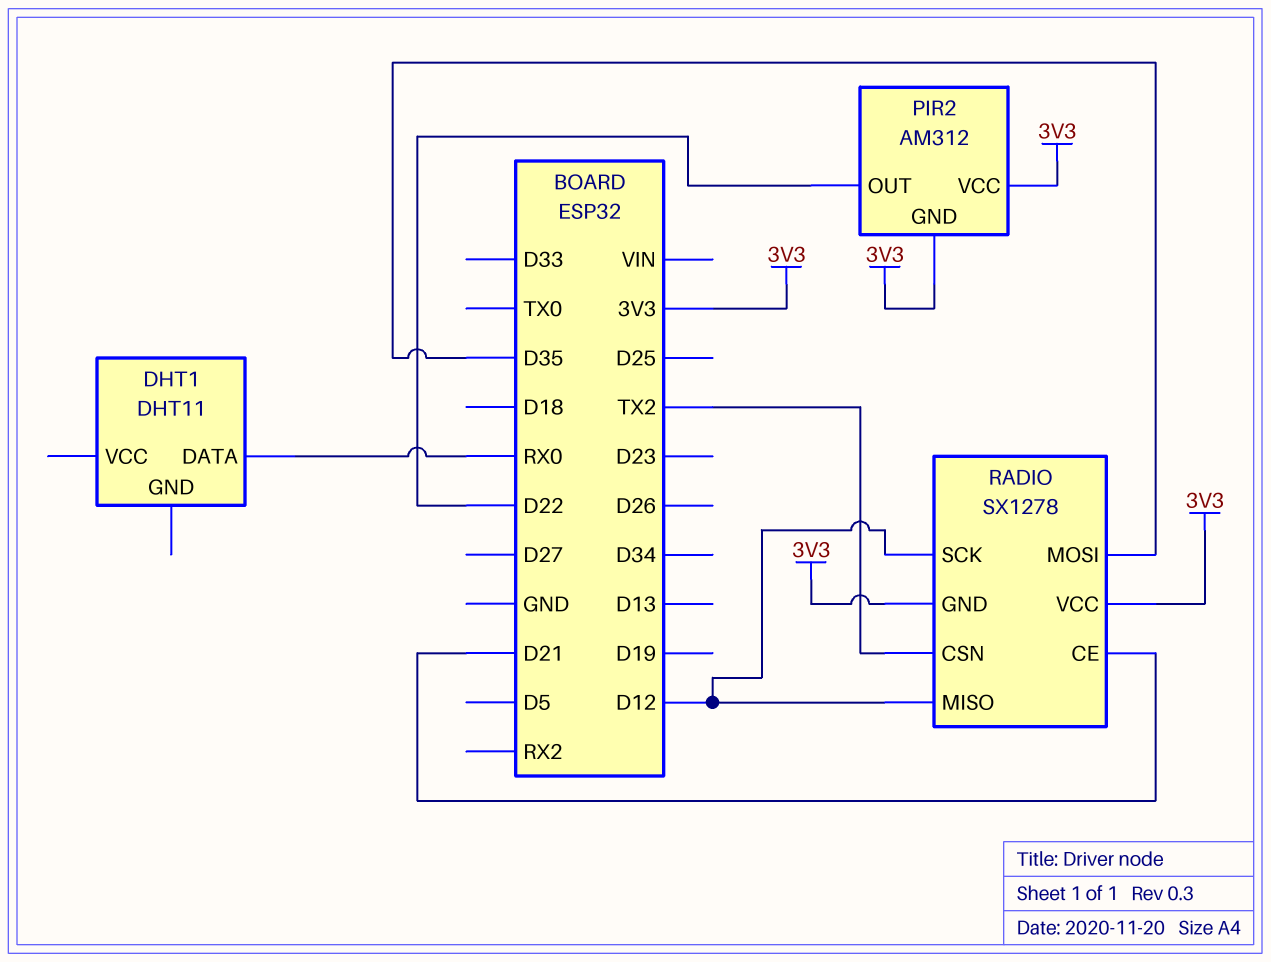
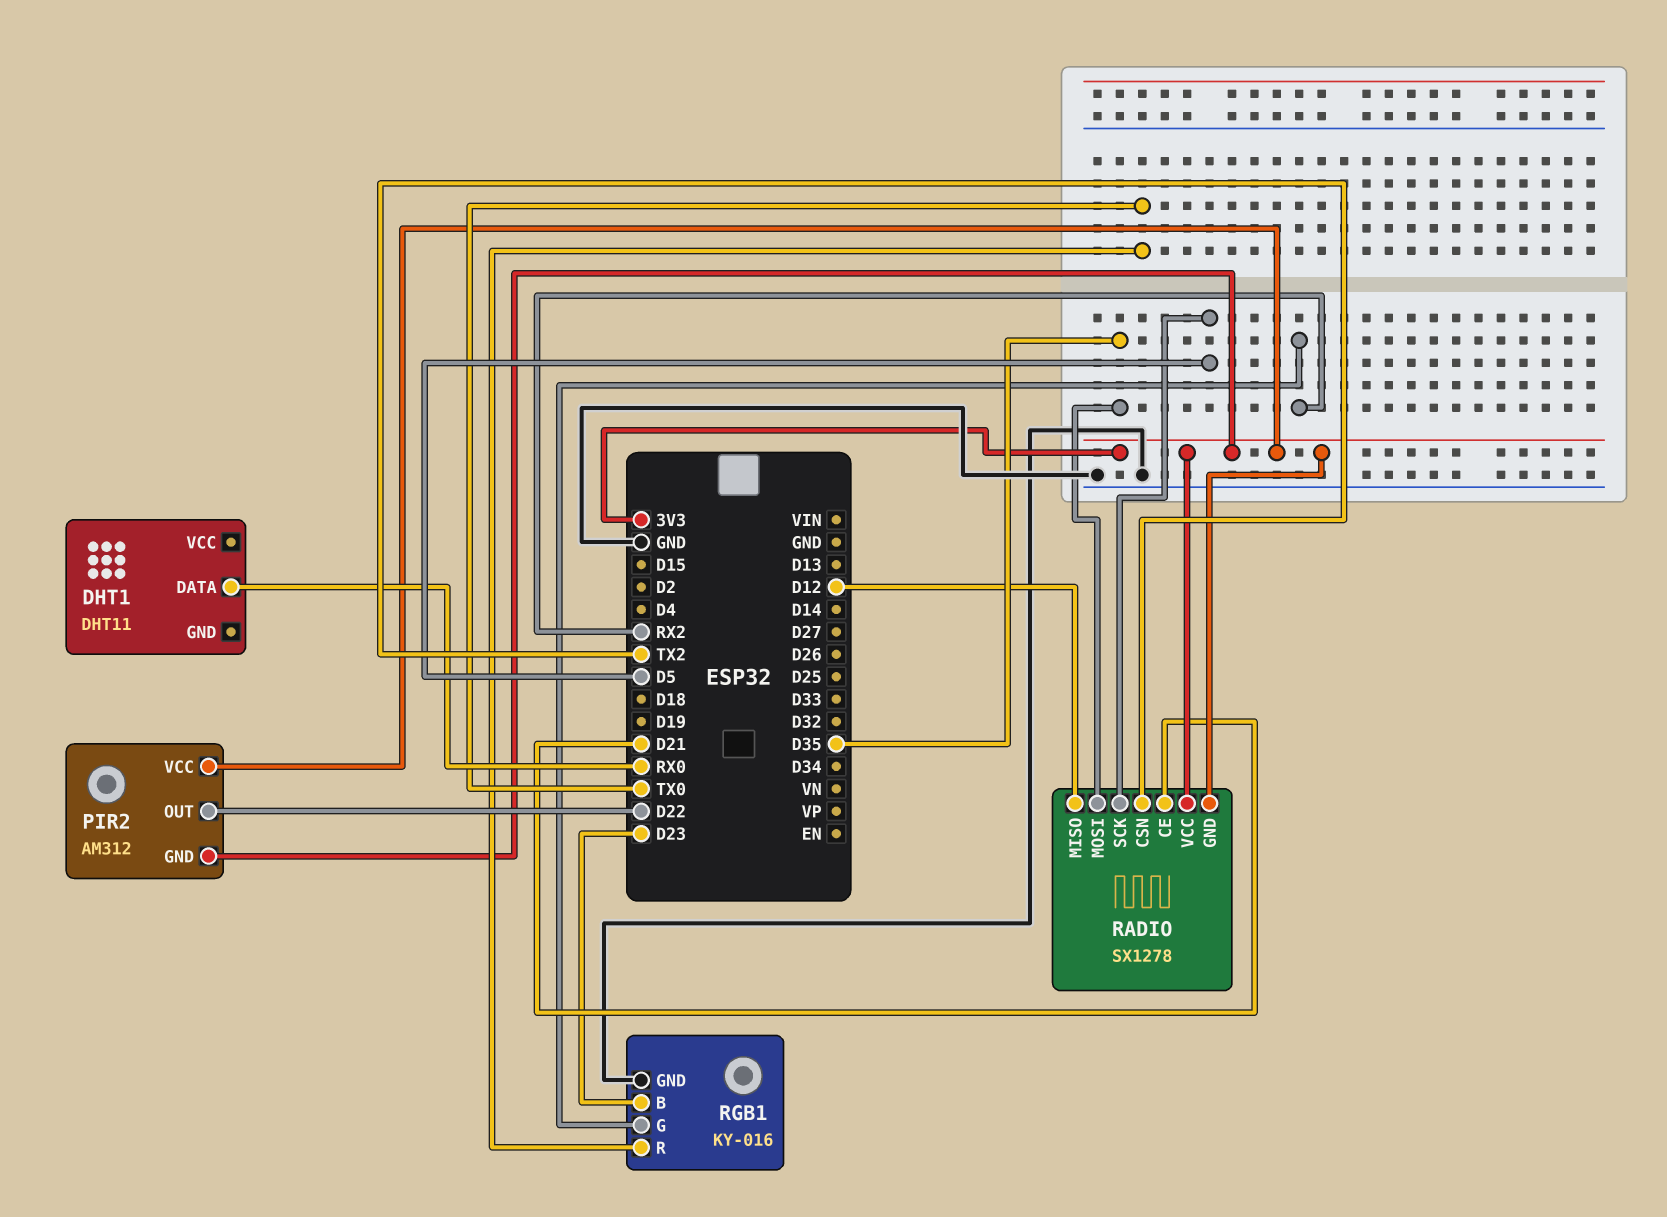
RADIO pin SCK: D12 -> D5
RGB1: none -> KY-016
RGB1 pin B: none -> D23
RGB1 pin G: none -> RX2
RGB1 pin GND: none -> GND
RGB1 pin R: none -> TX0

